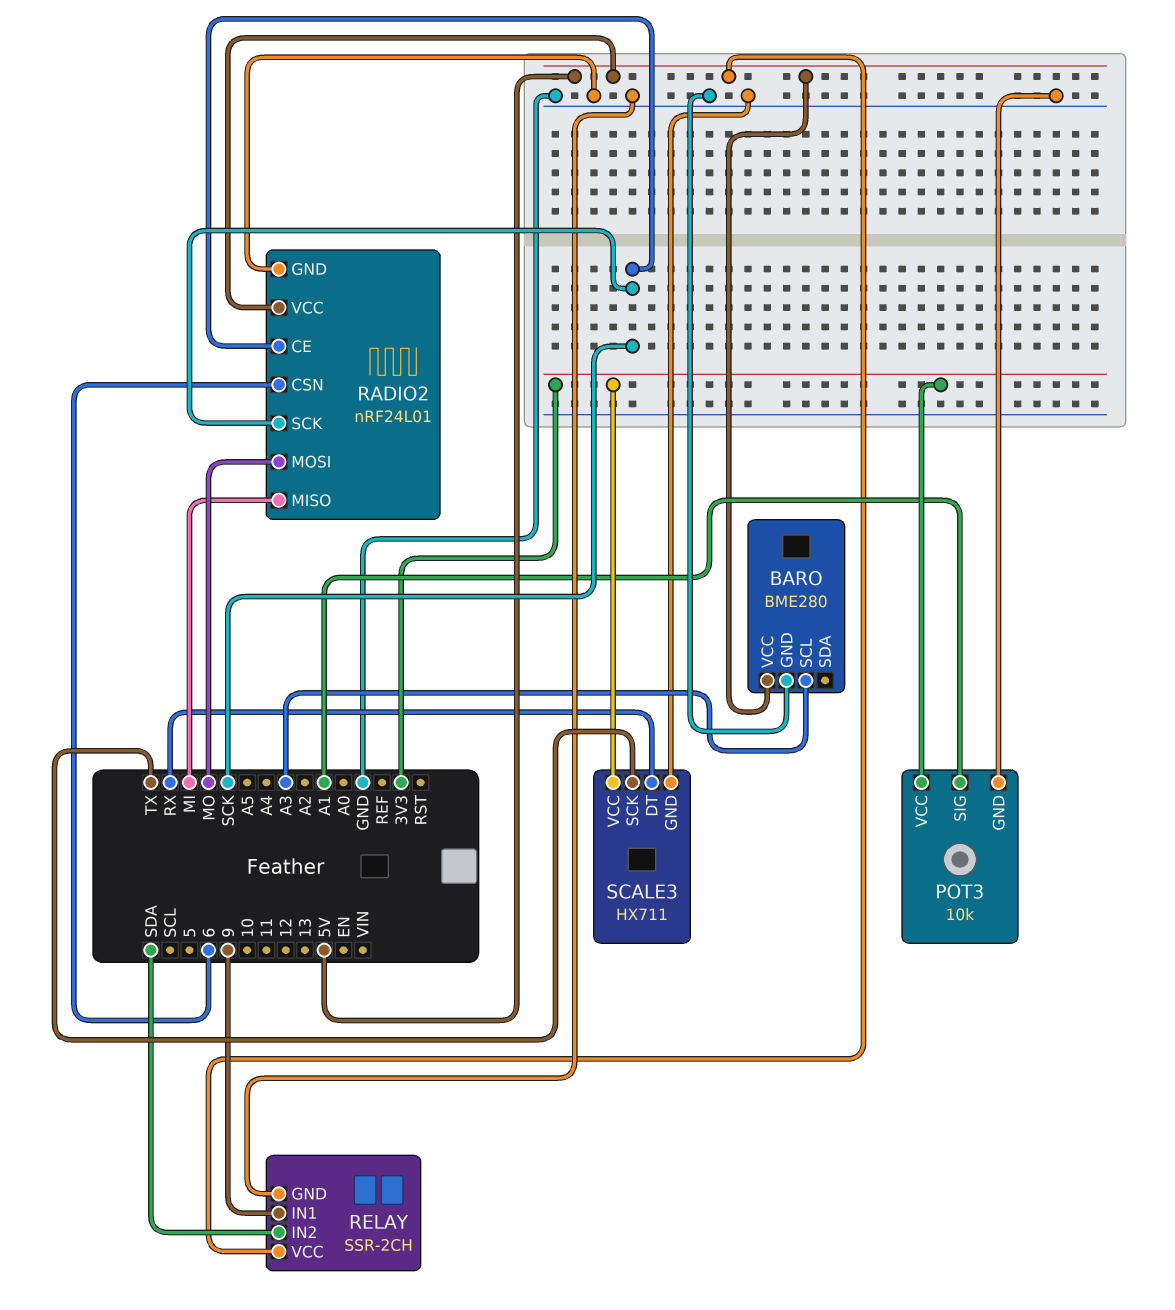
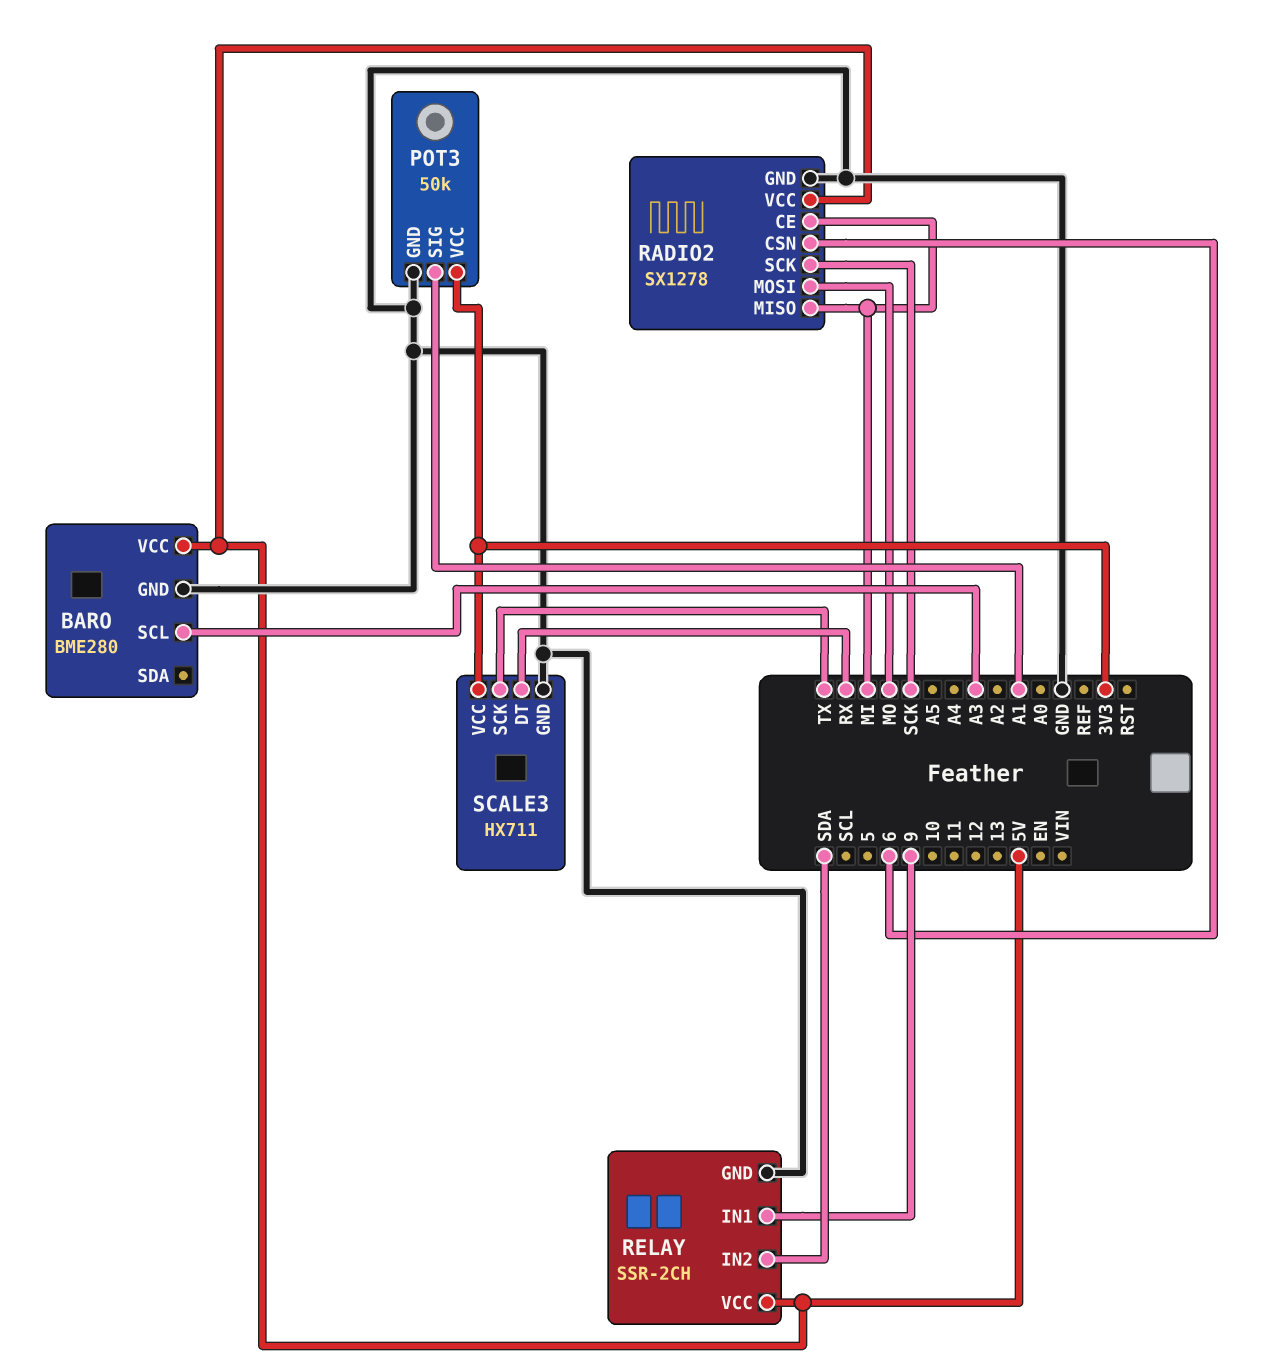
POT3: 10k -> 50k
RADIO2: nRF24L01 -> SX1278
RADIO2 pin CE: SCK -> MI

